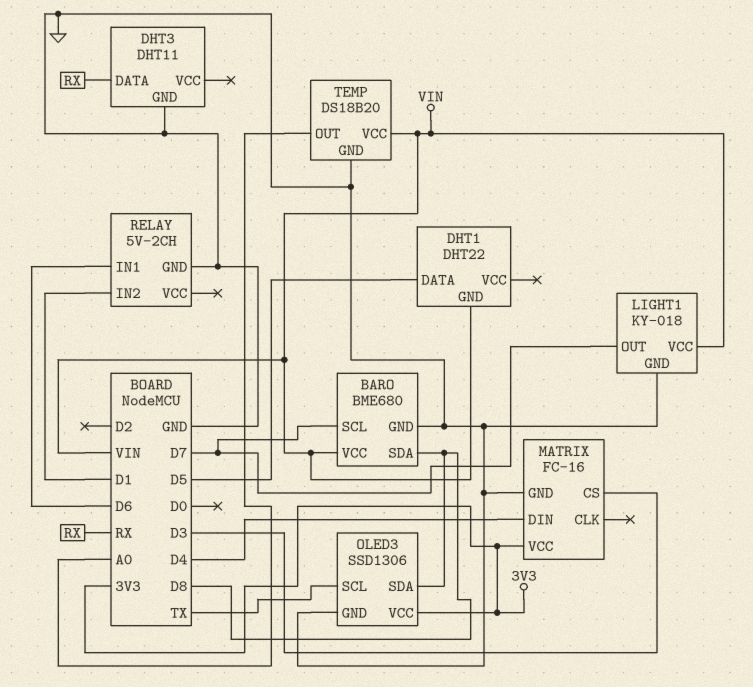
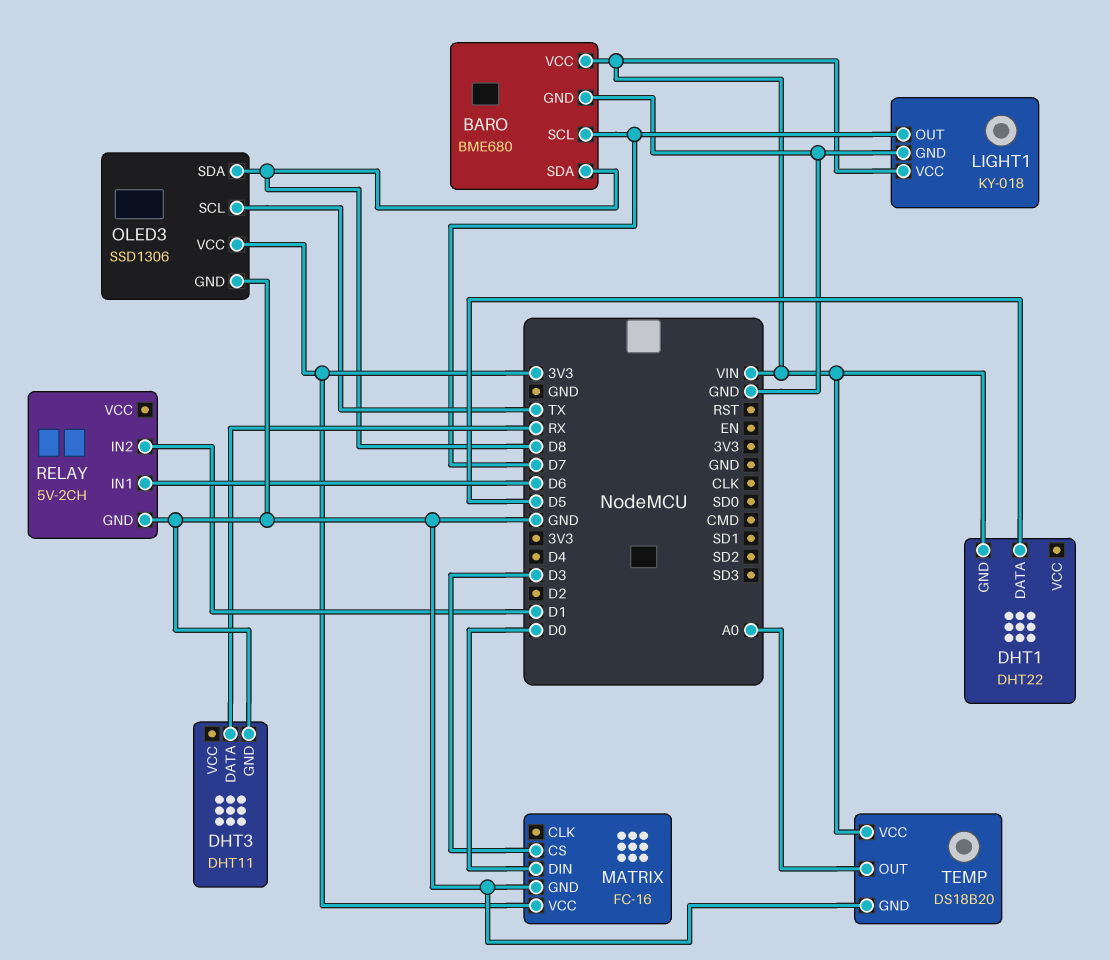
MATRIX pin DIN: D4 -> D0

